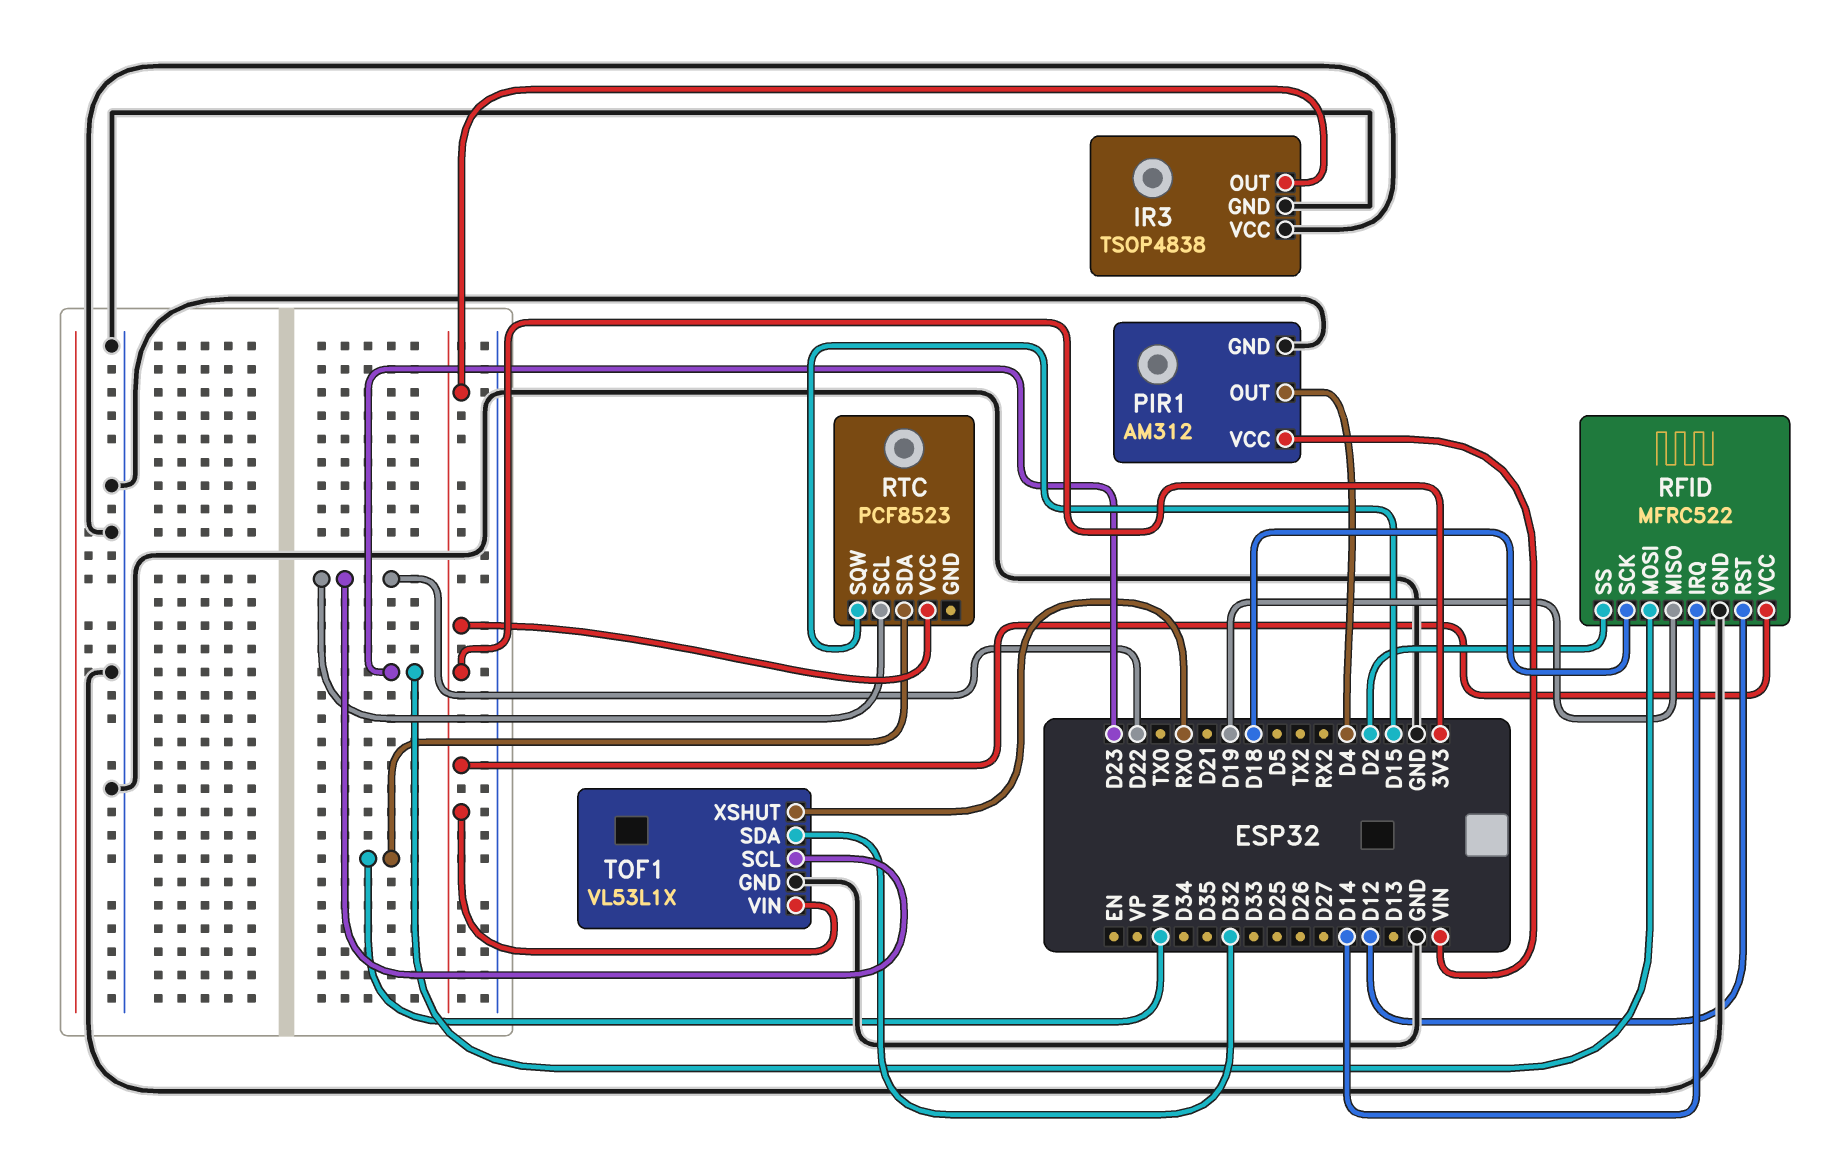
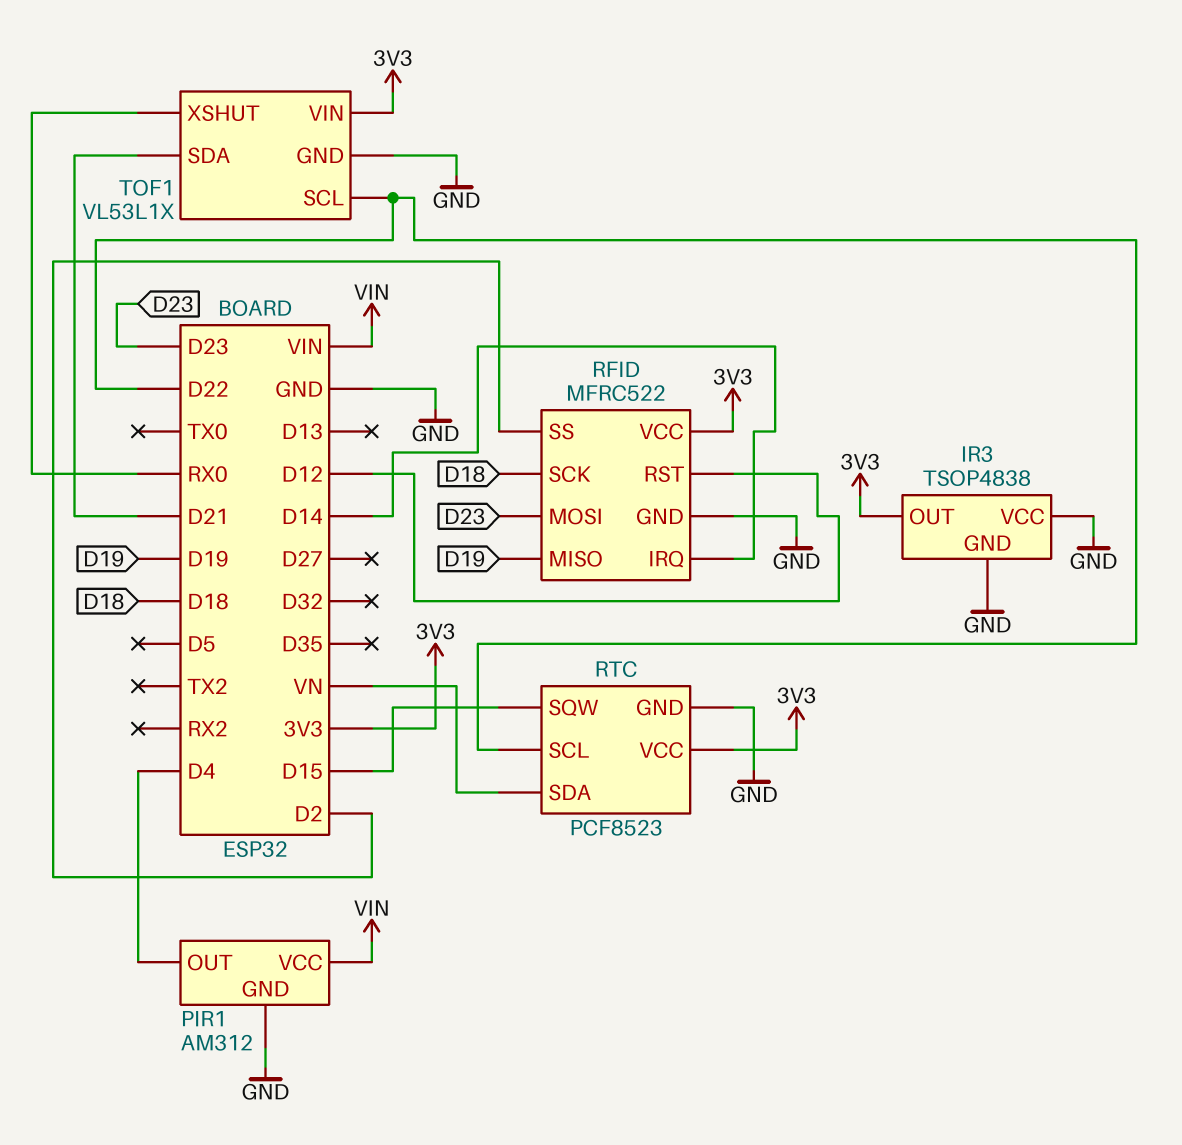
RTC pin GND: none -> GND
TOF1 pin SDA: D32 -> D21

